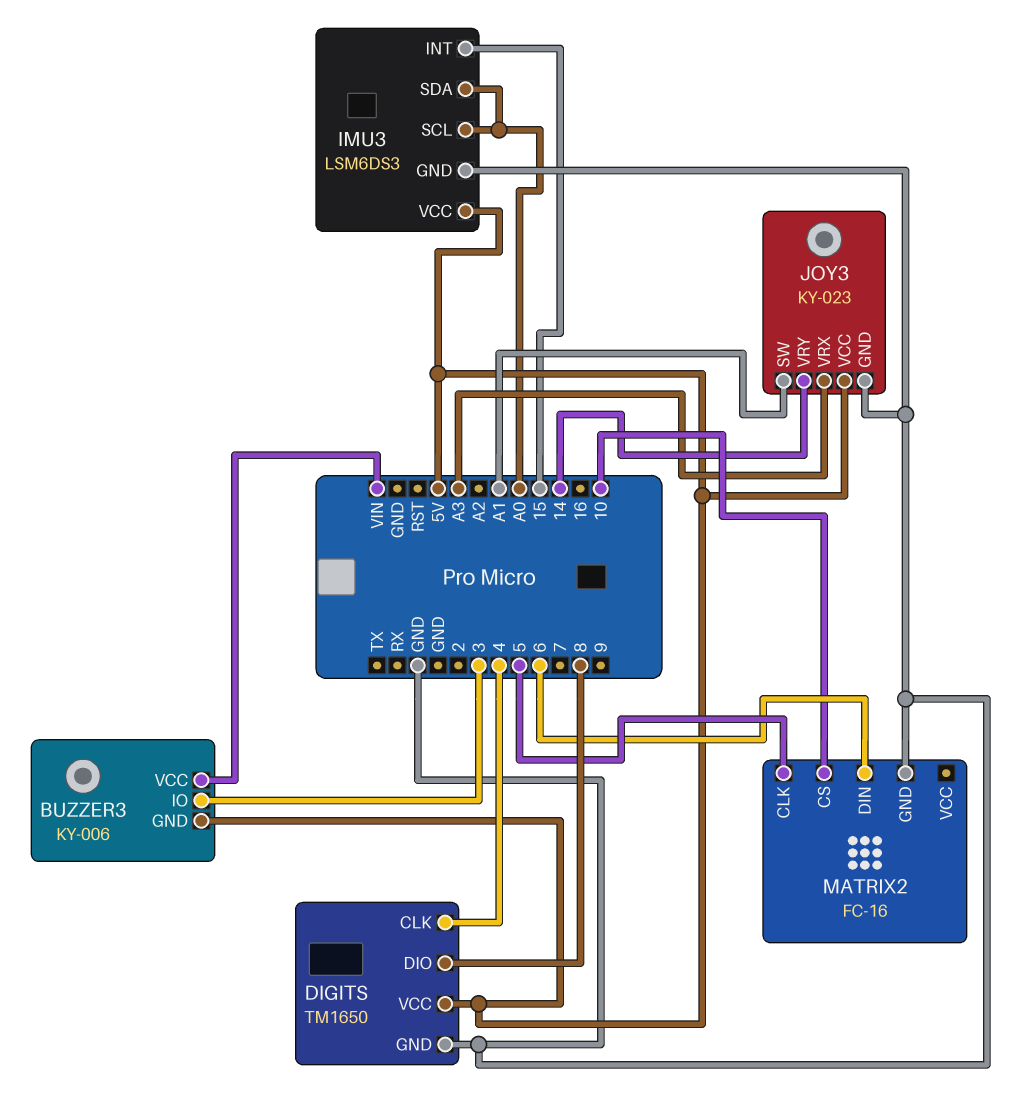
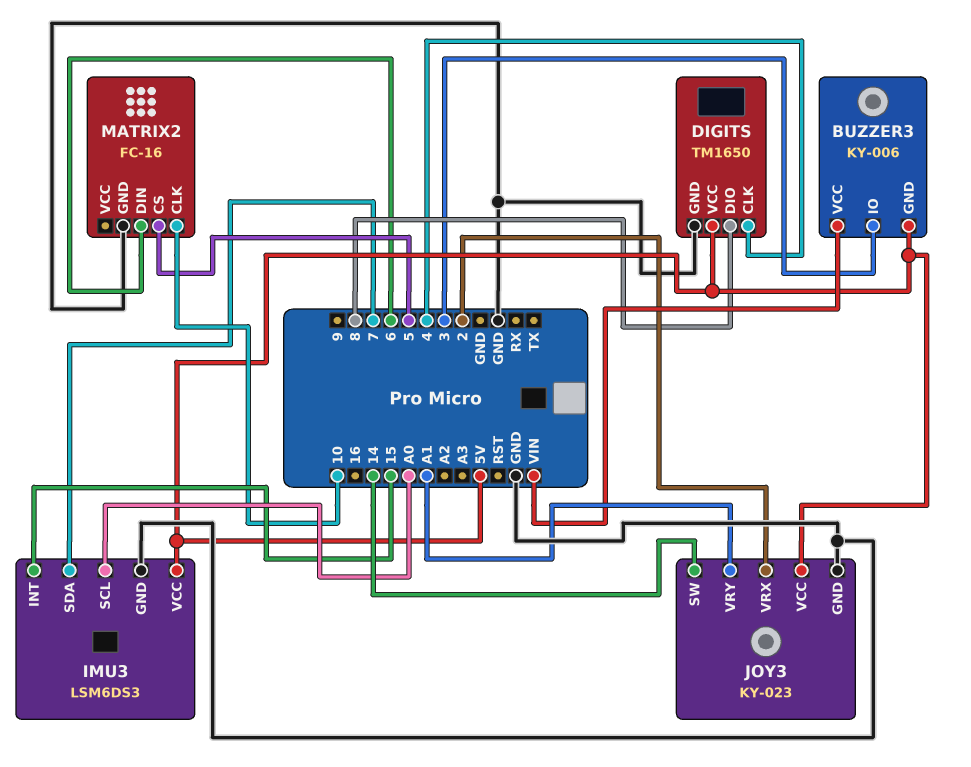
IMU3 pin SDA: A0 -> 7
JOY3 pin SW: A1 -> 14
JOY3 pin VRX: A3 -> 2
JOY3 pin VRY: 14 -> A1
MATRIX2 pin CLK: 5 -> 10
MATRIX2 pin CS: 10 -> 5

